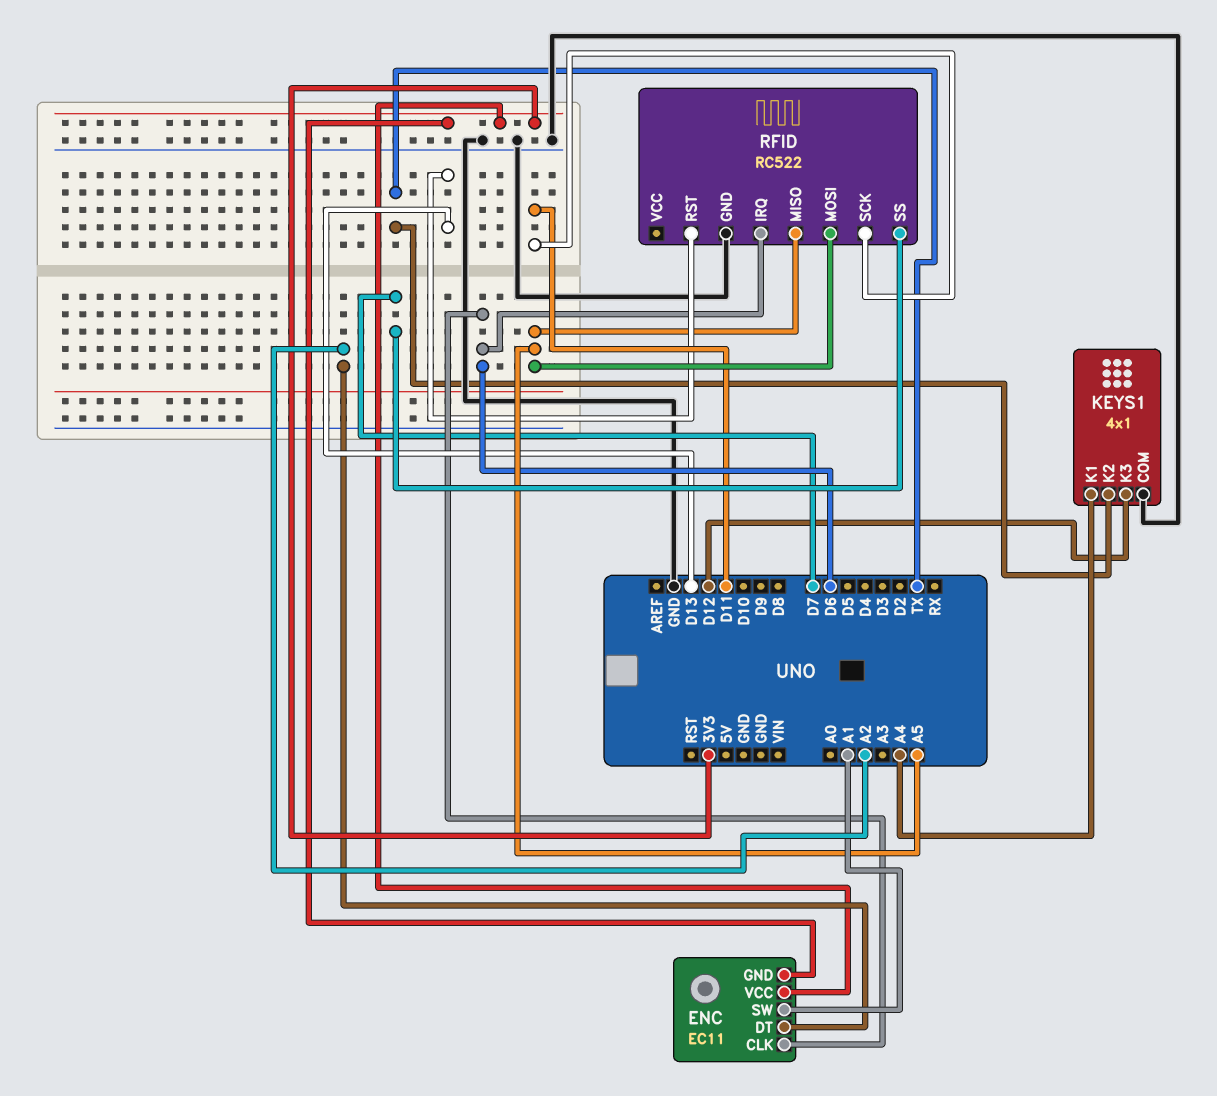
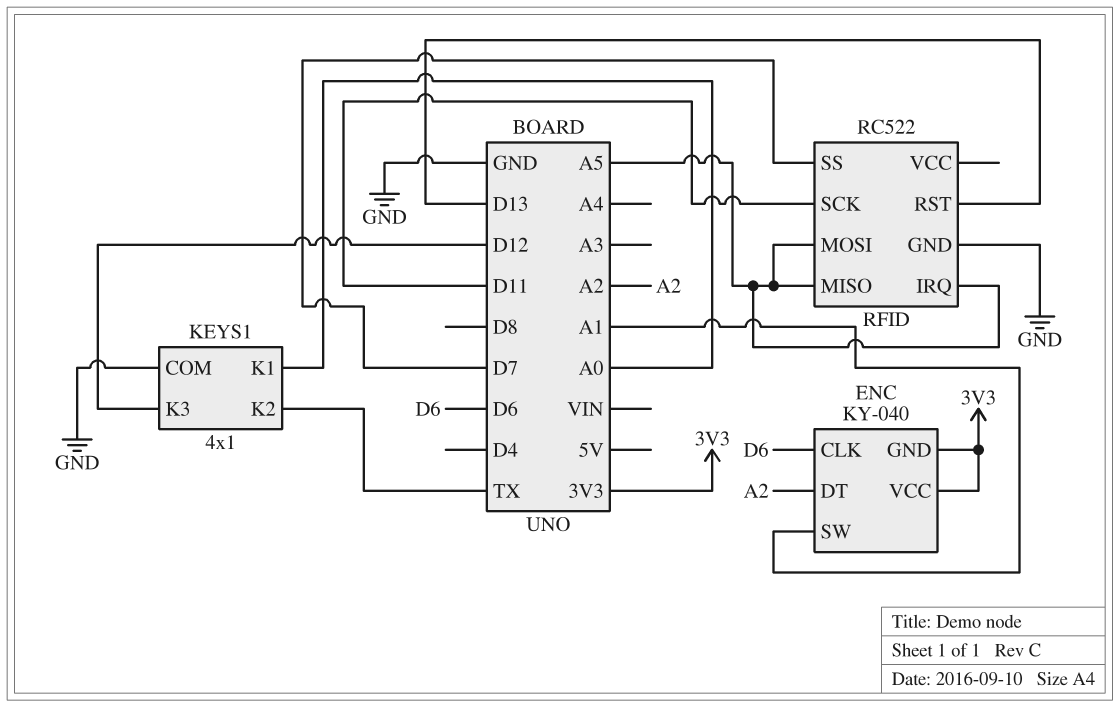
ENC: EC11 -> KY-040
KEYS1 pin K1: A4 -> A0
RFID pin IRQ: D6 -> A5

